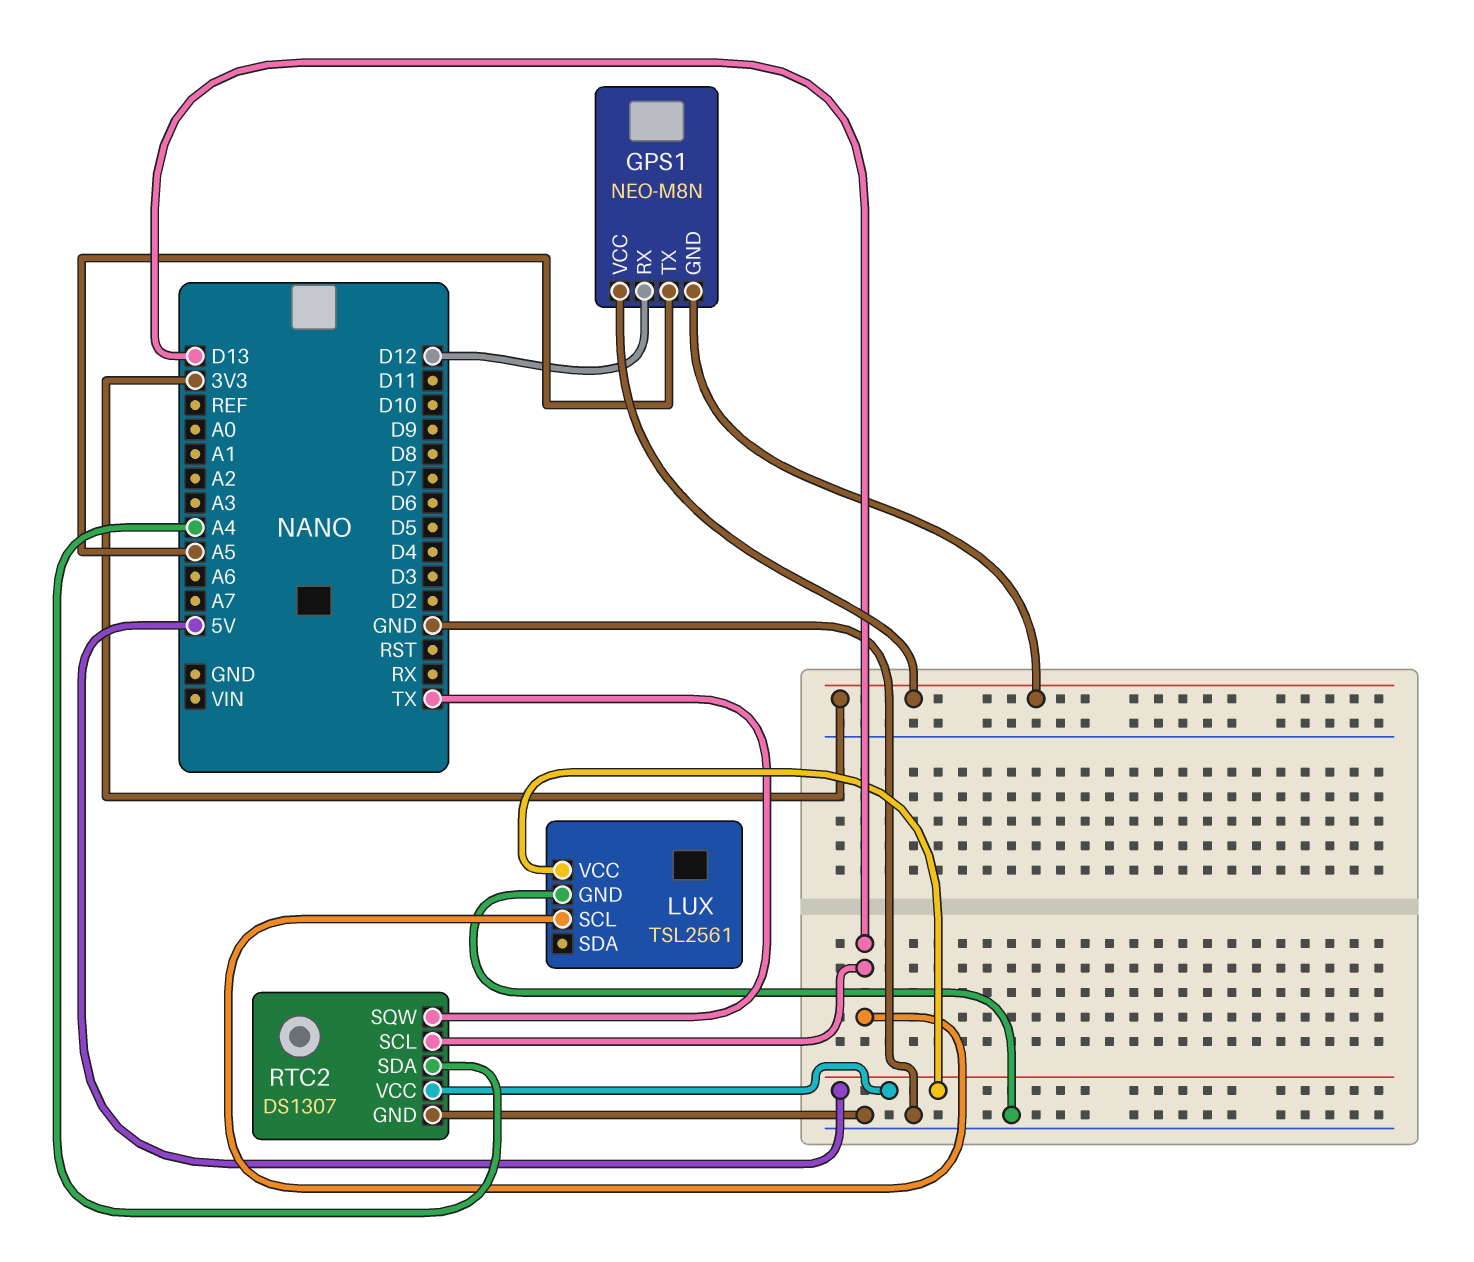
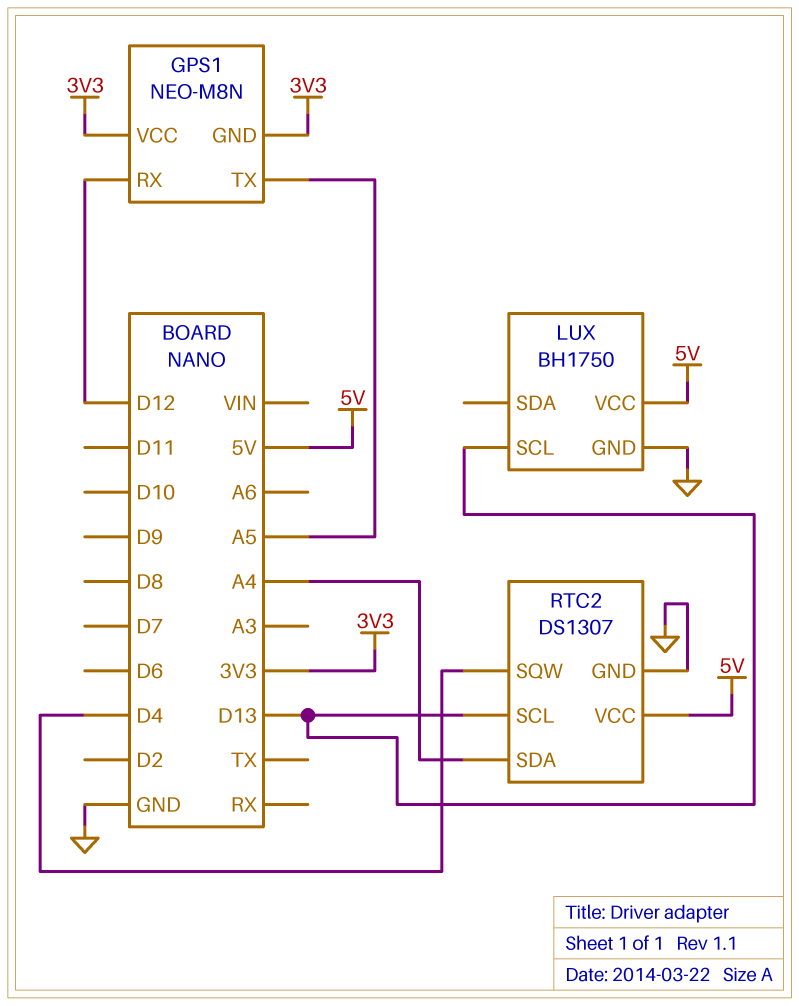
LUX: TSL2561 -> BH1750
RTC2 pin SQW: TX -> D4

